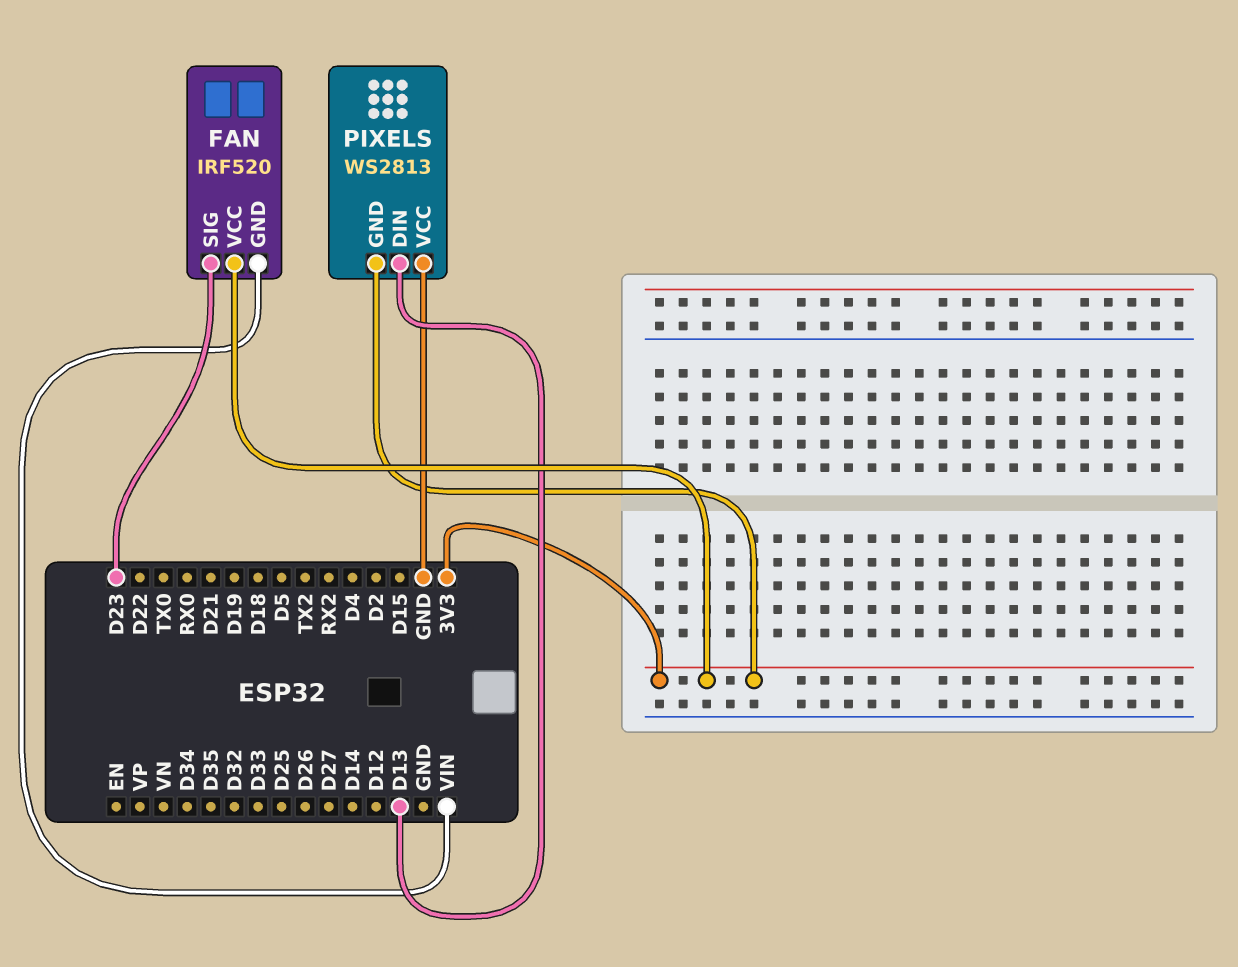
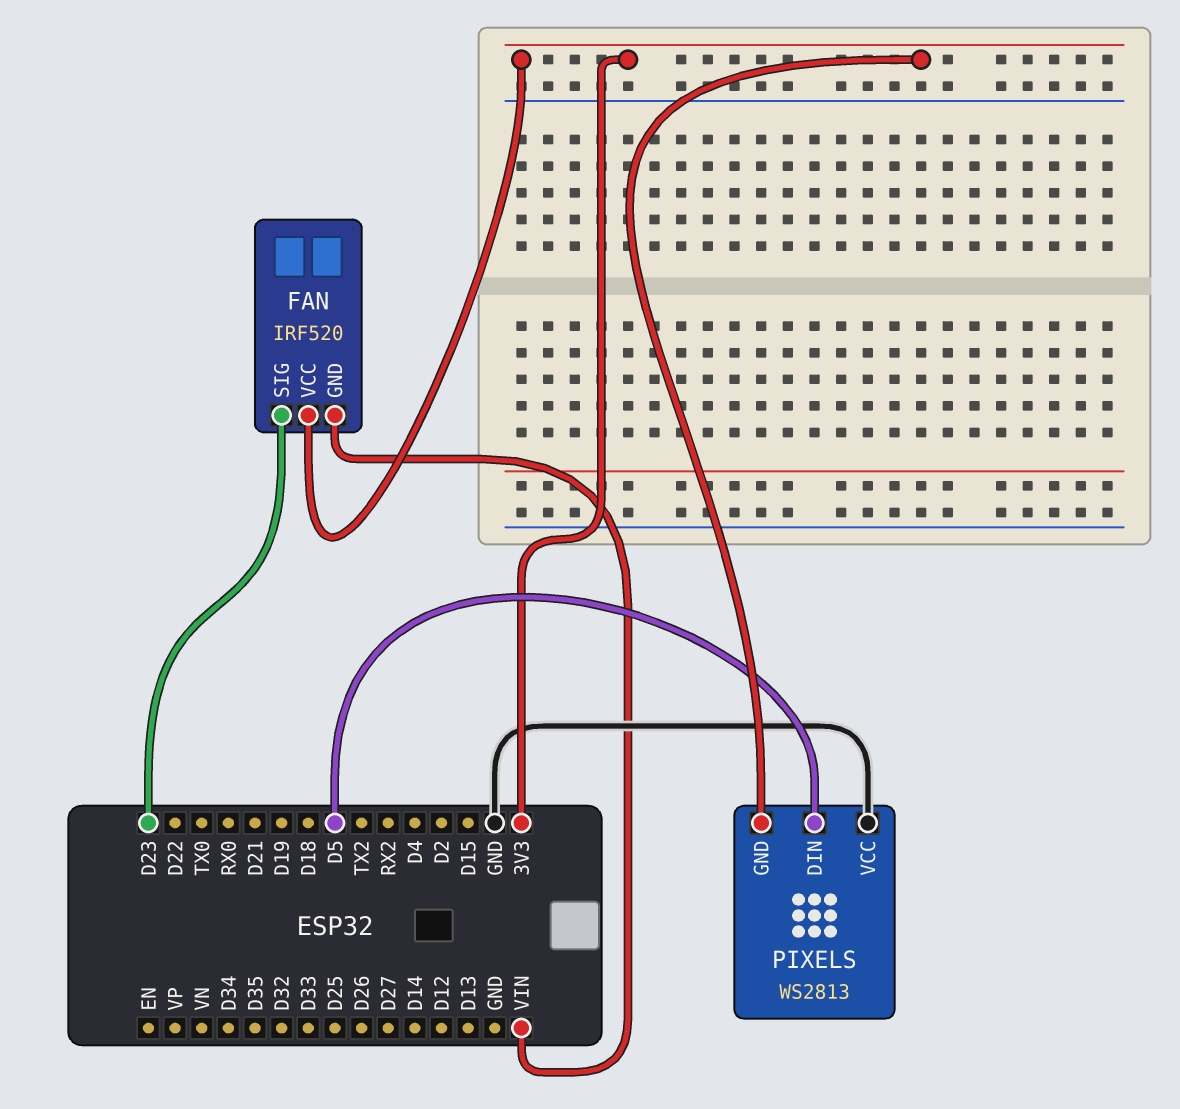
PIXELS pin DIN: D13 -> D5

